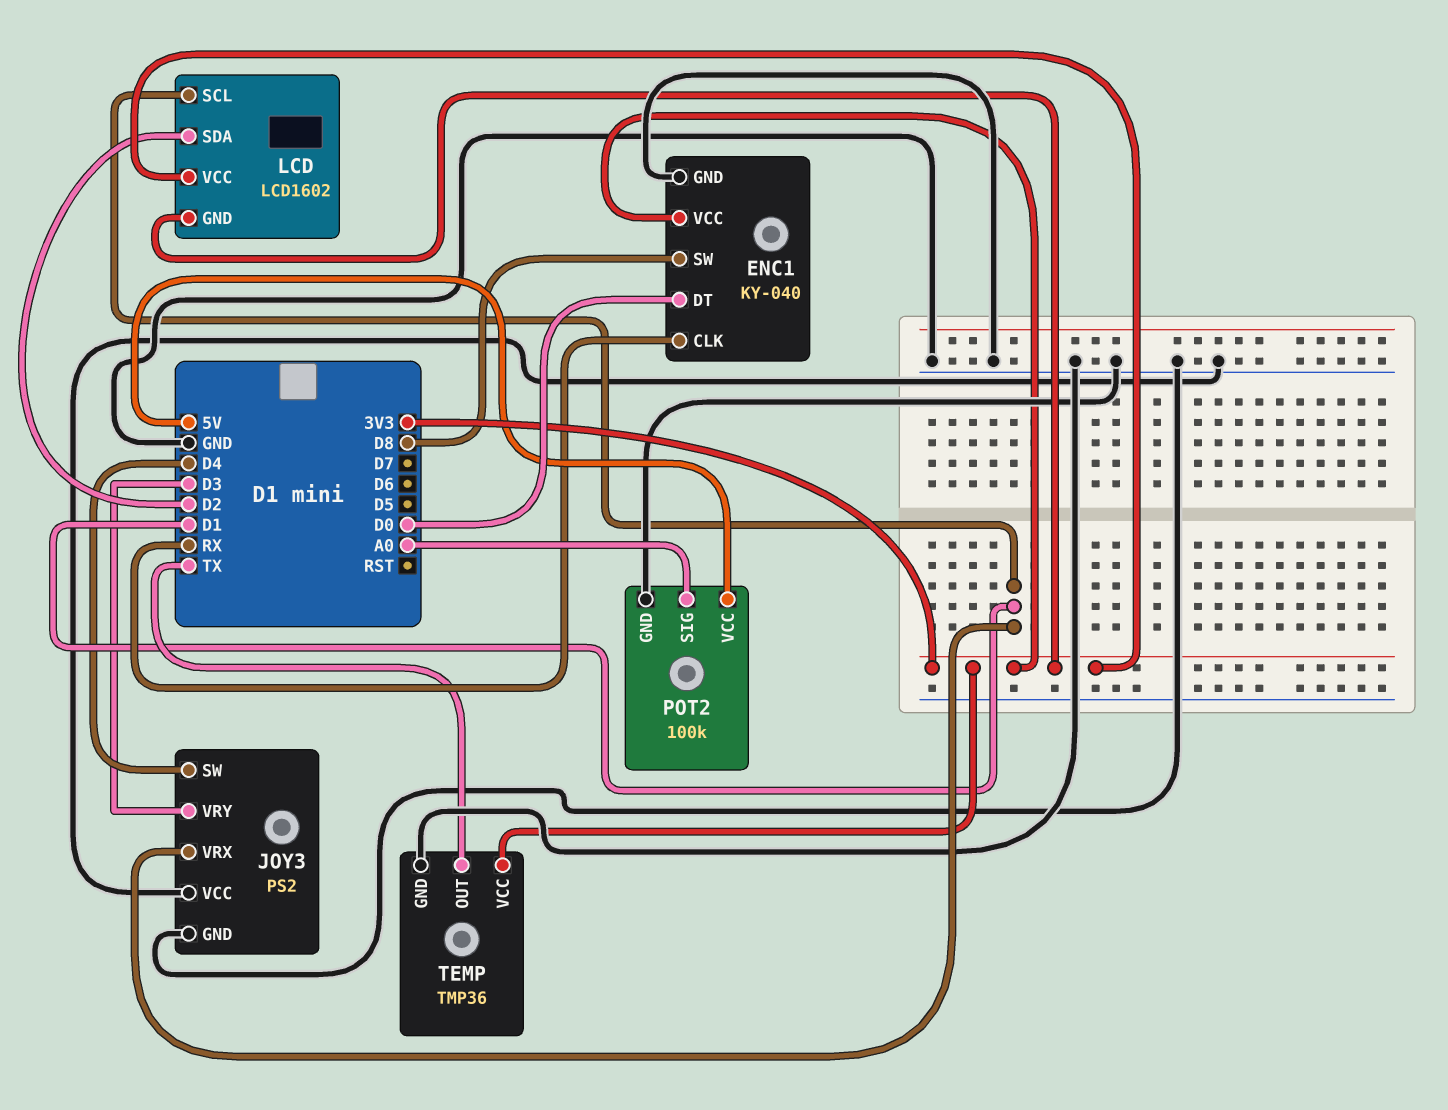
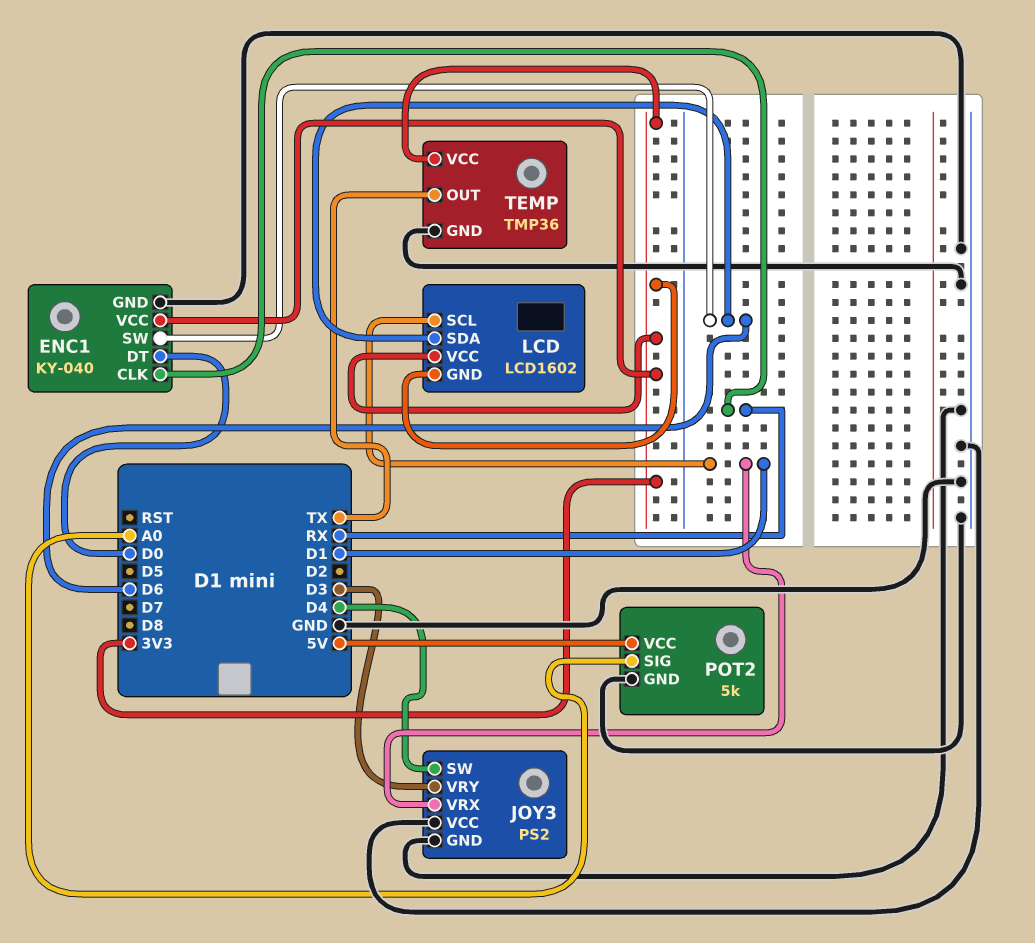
ENC1 pin SW: D8 -> D6
LCD pin SDA: D2 -> D6
POT2: 100k -> 5k

